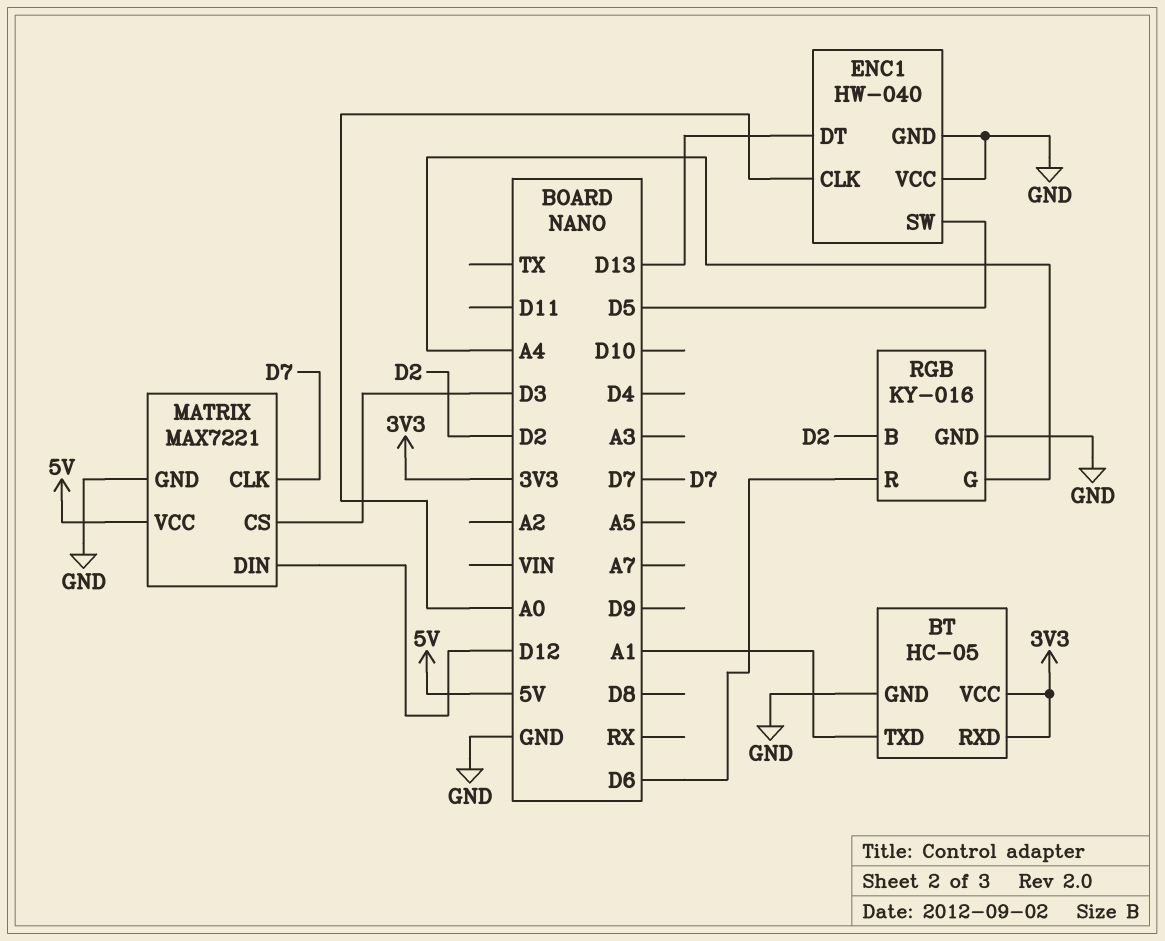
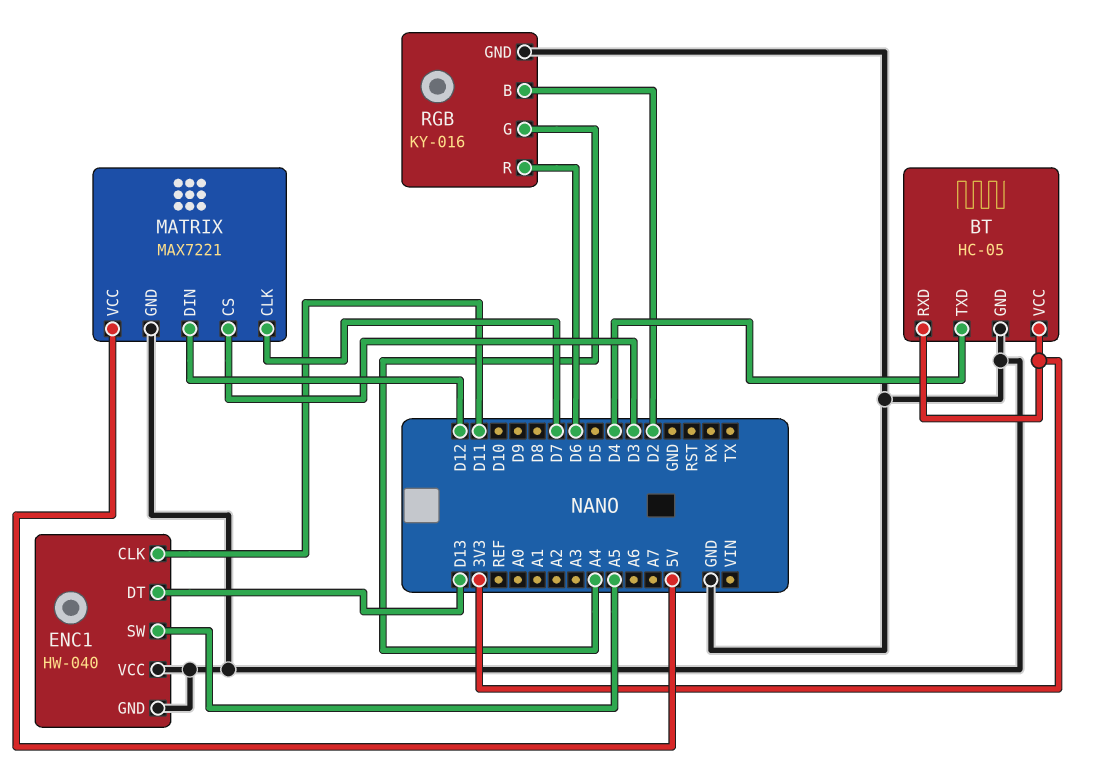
BT pin TXD: A1 -> D4
ENC1 pin CLK: A0 -> D11
ENC1 pin SW: D5 -> A5

